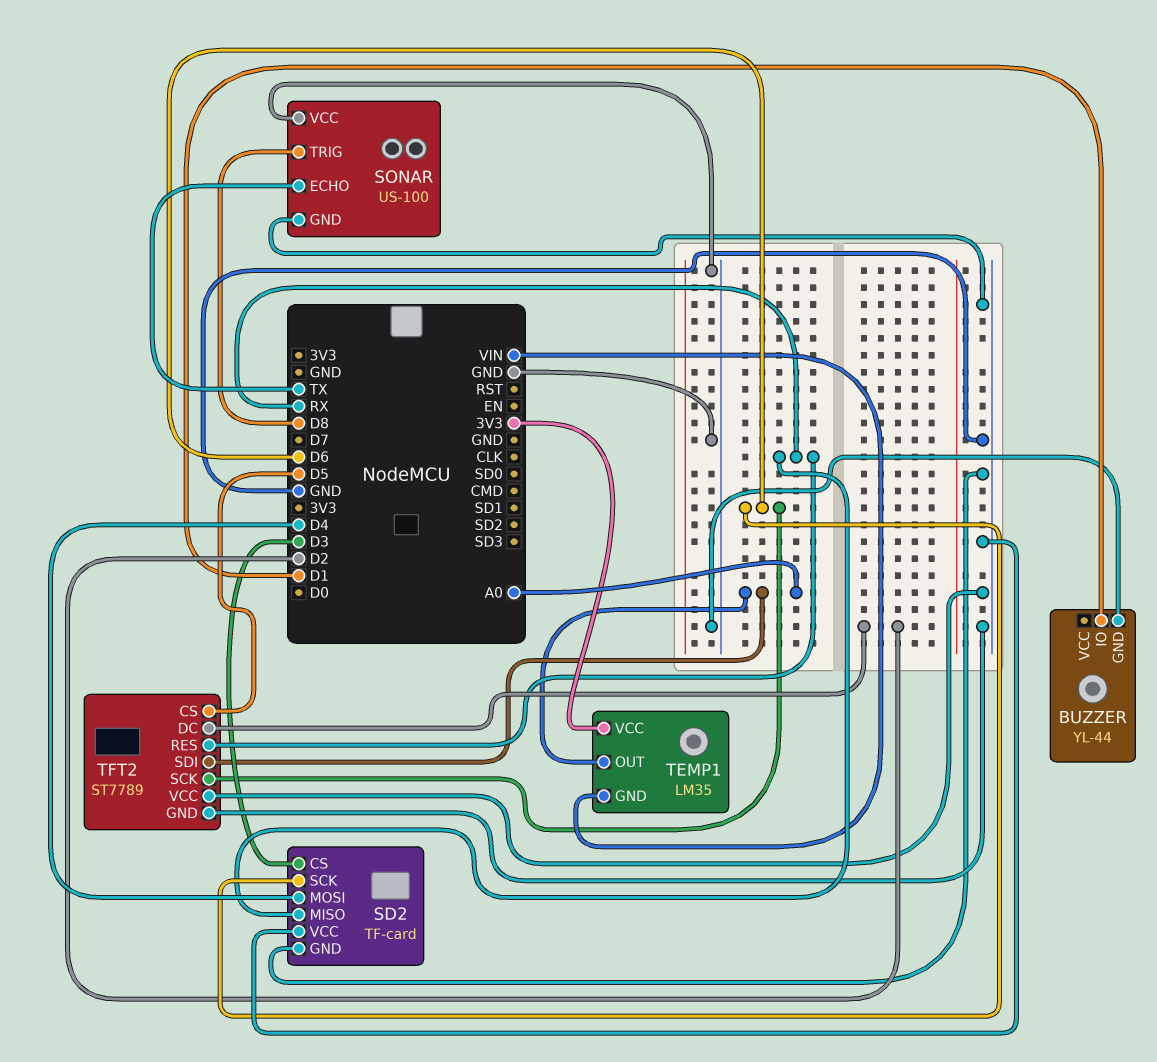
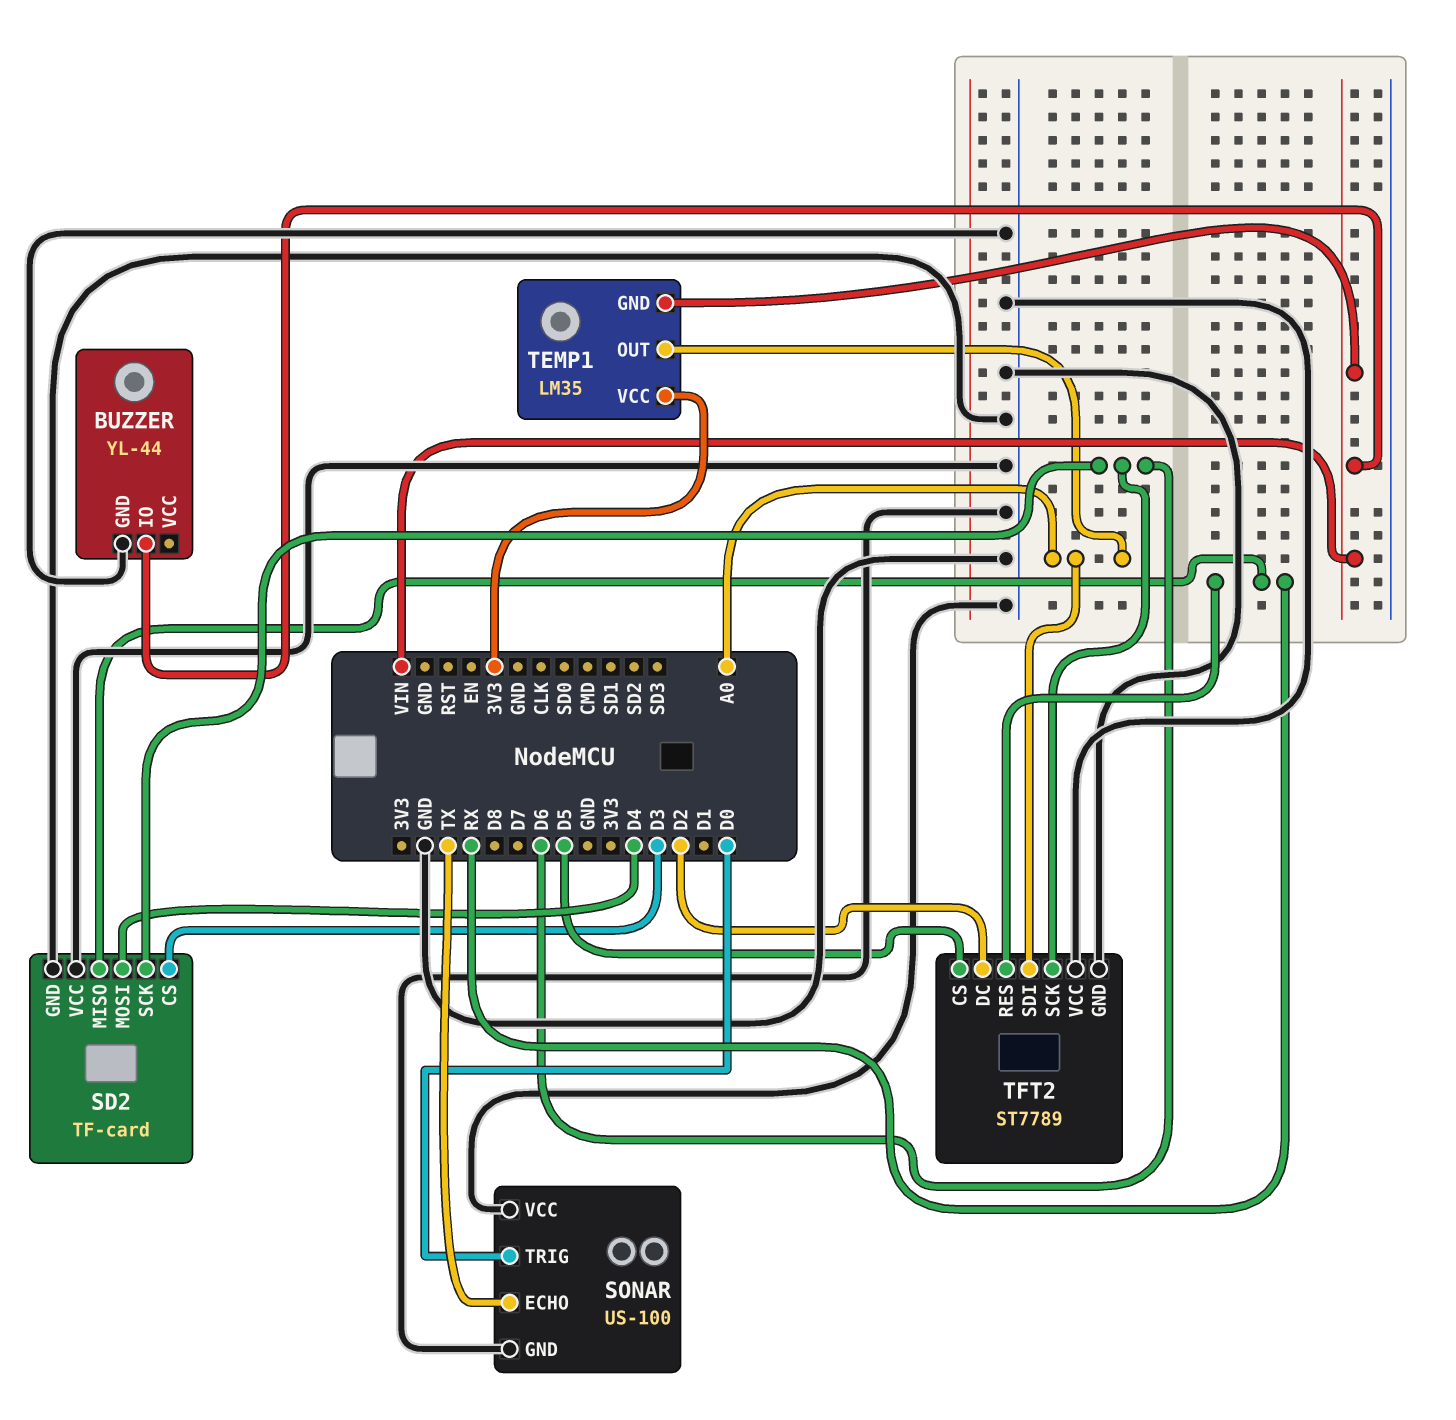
BUZZER pin IO: D1 -> VIN
SONAR pin TRIG: D8 -> D0

